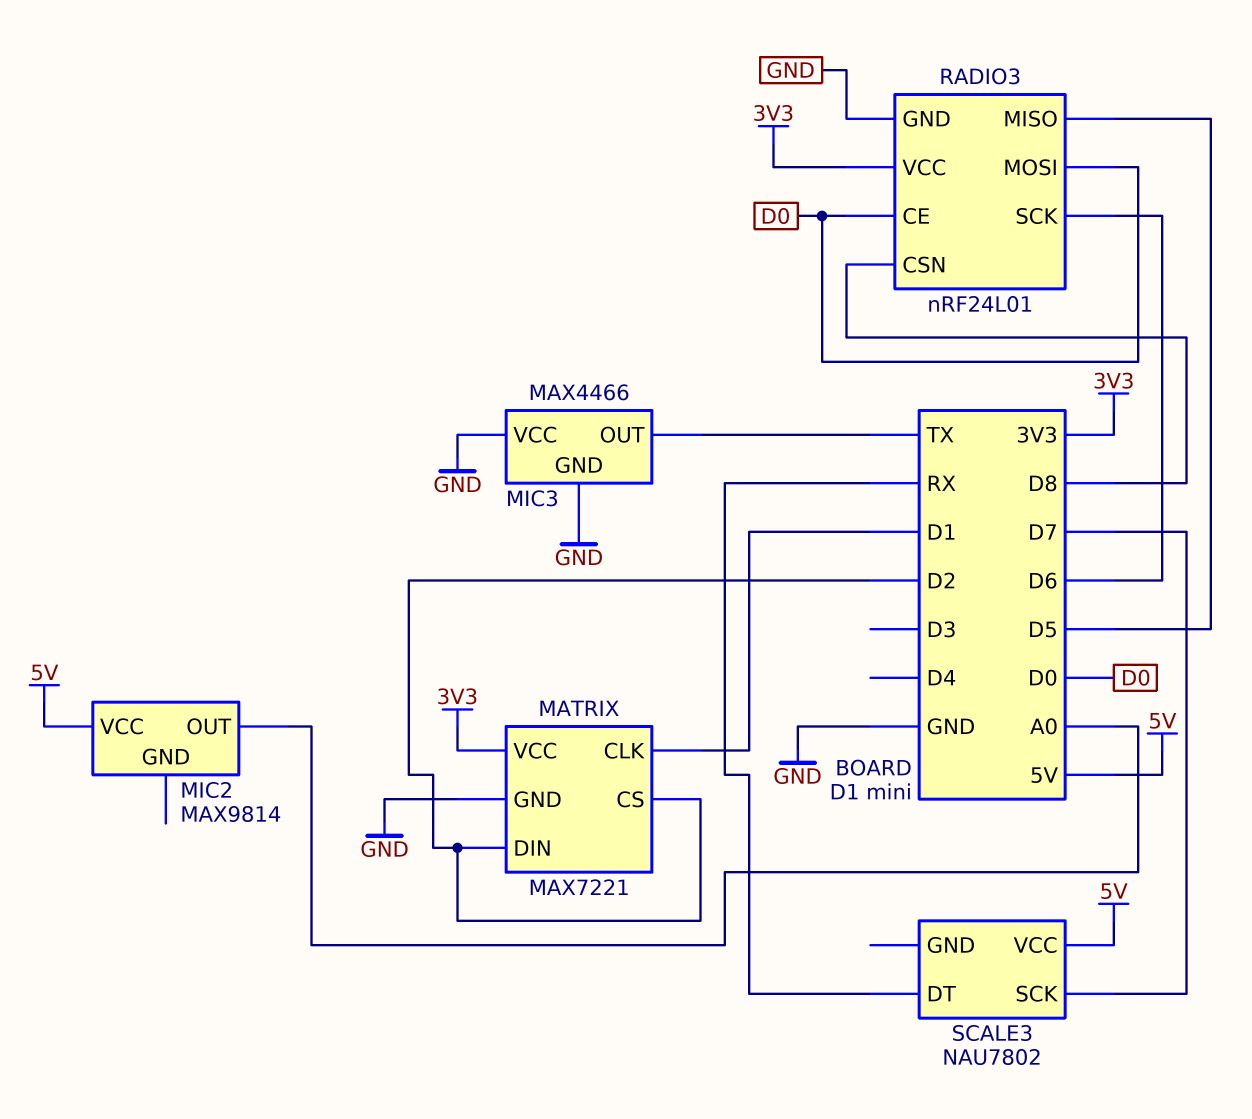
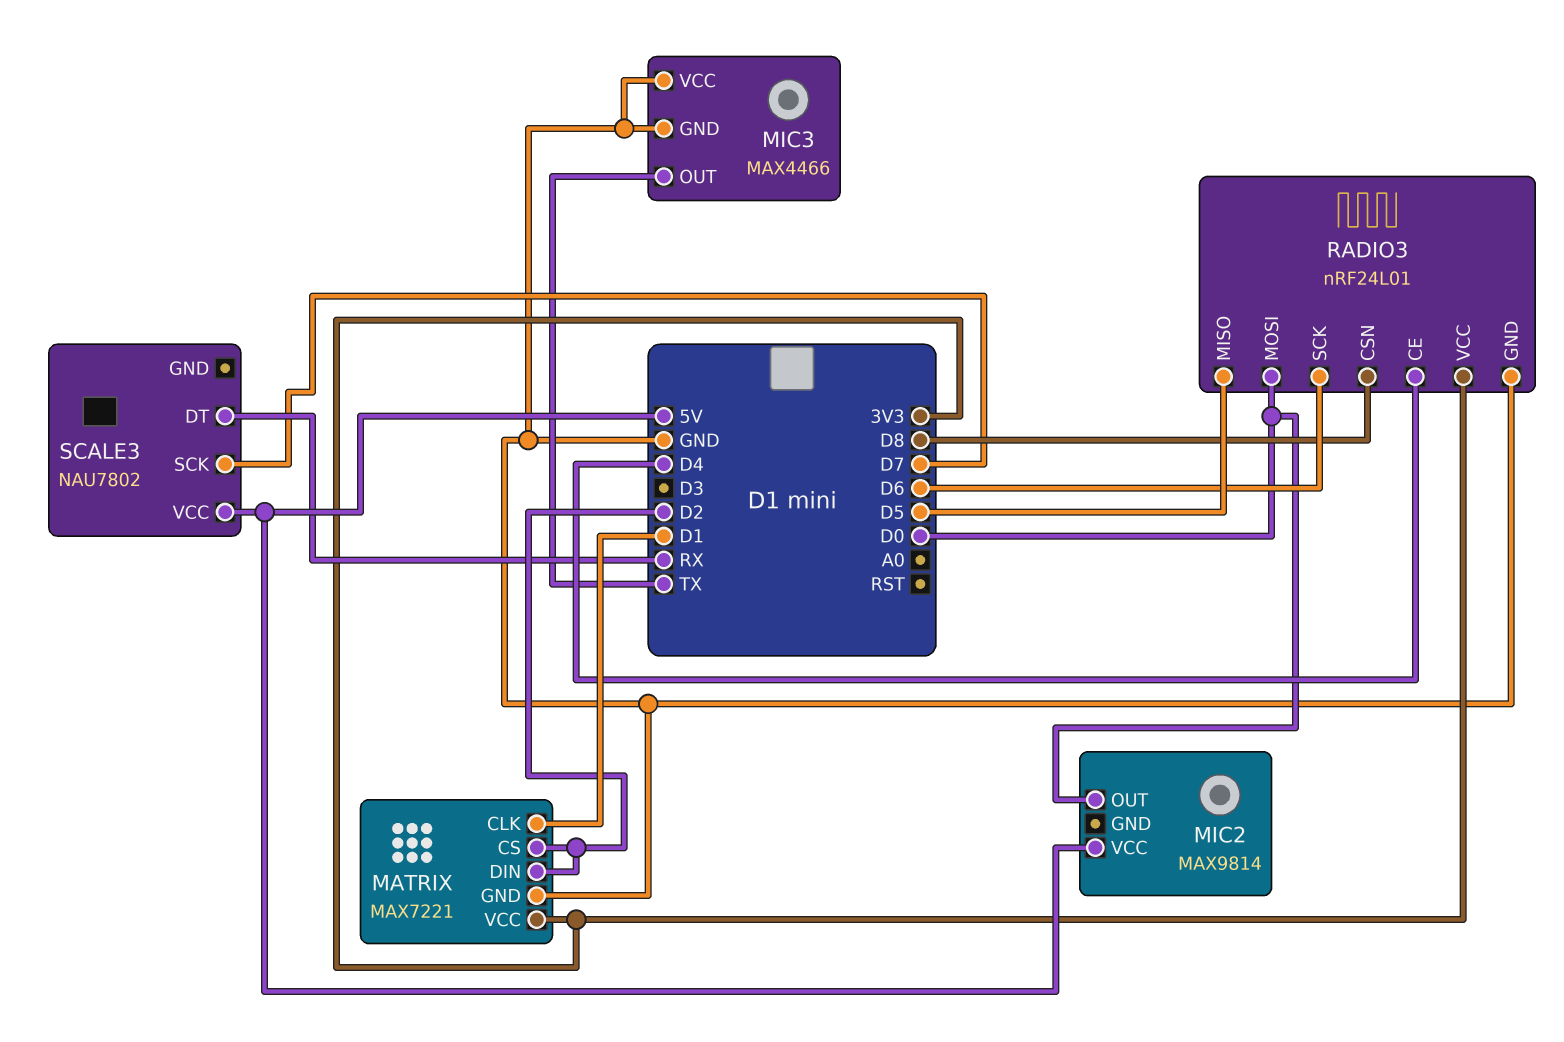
MIC2 pin OUT: A0 -> D0
RADIO3 pin CE: D0 -> D4

